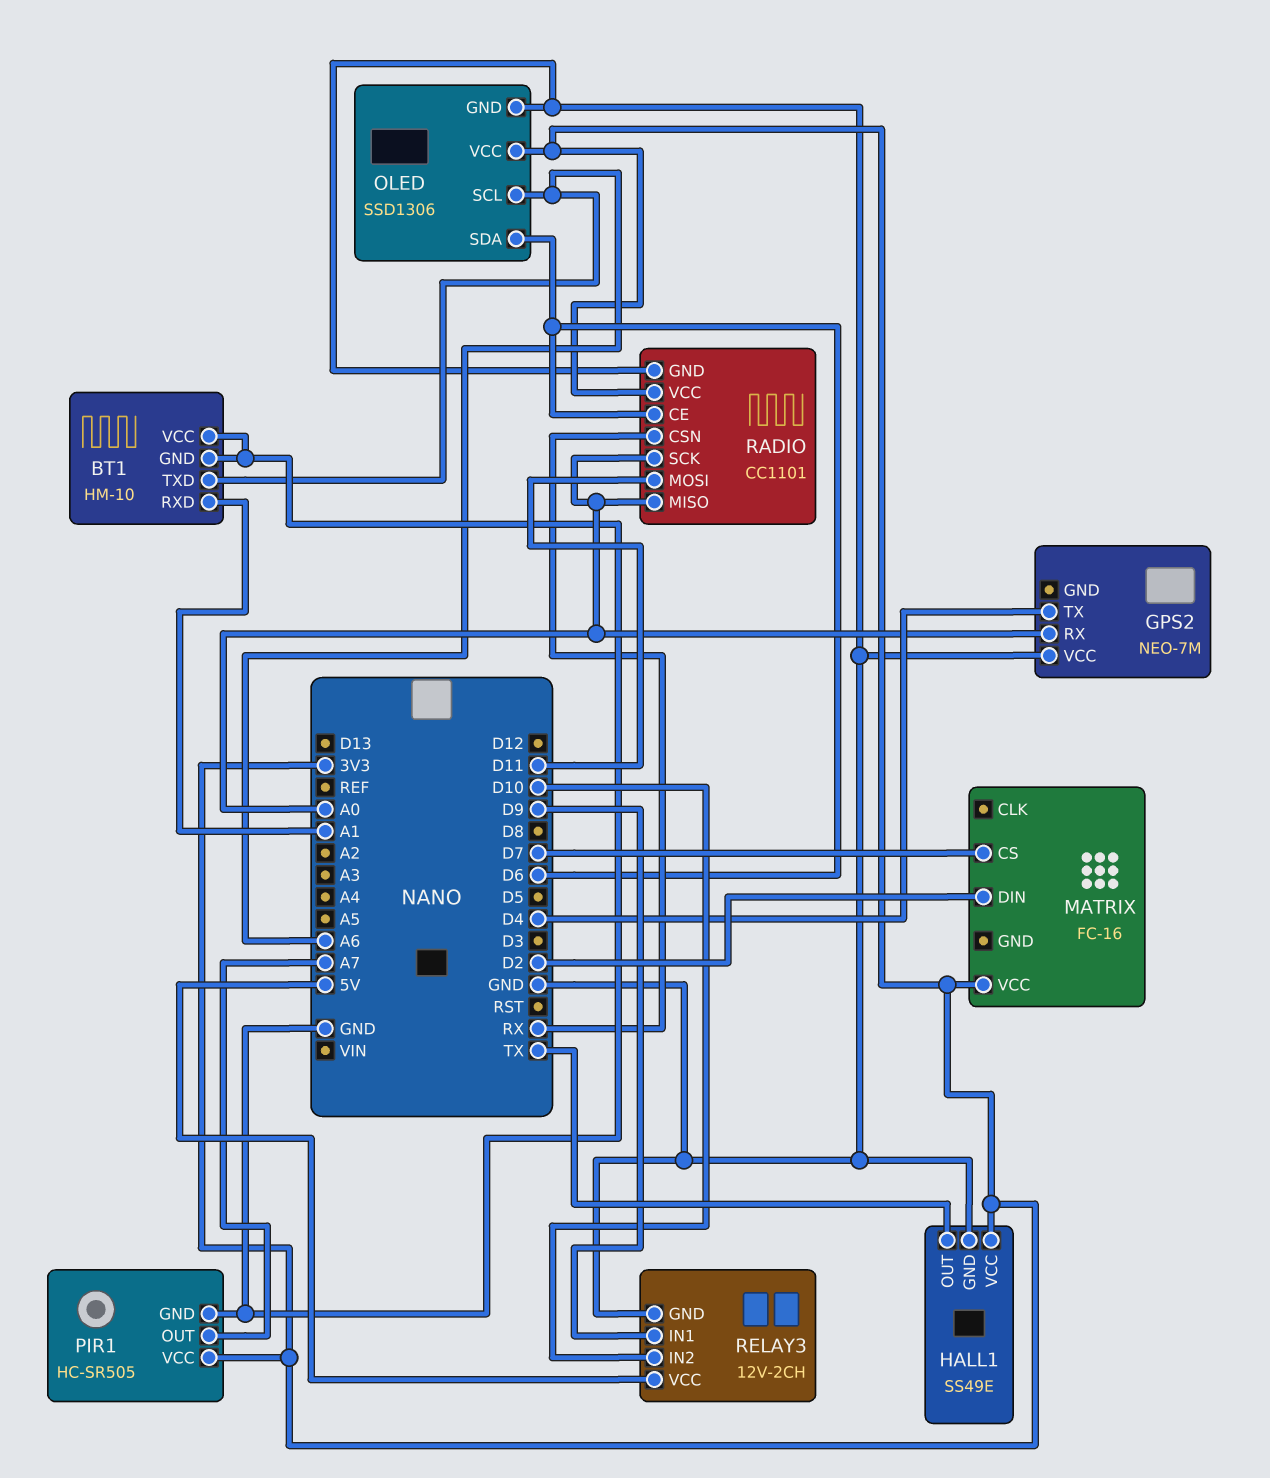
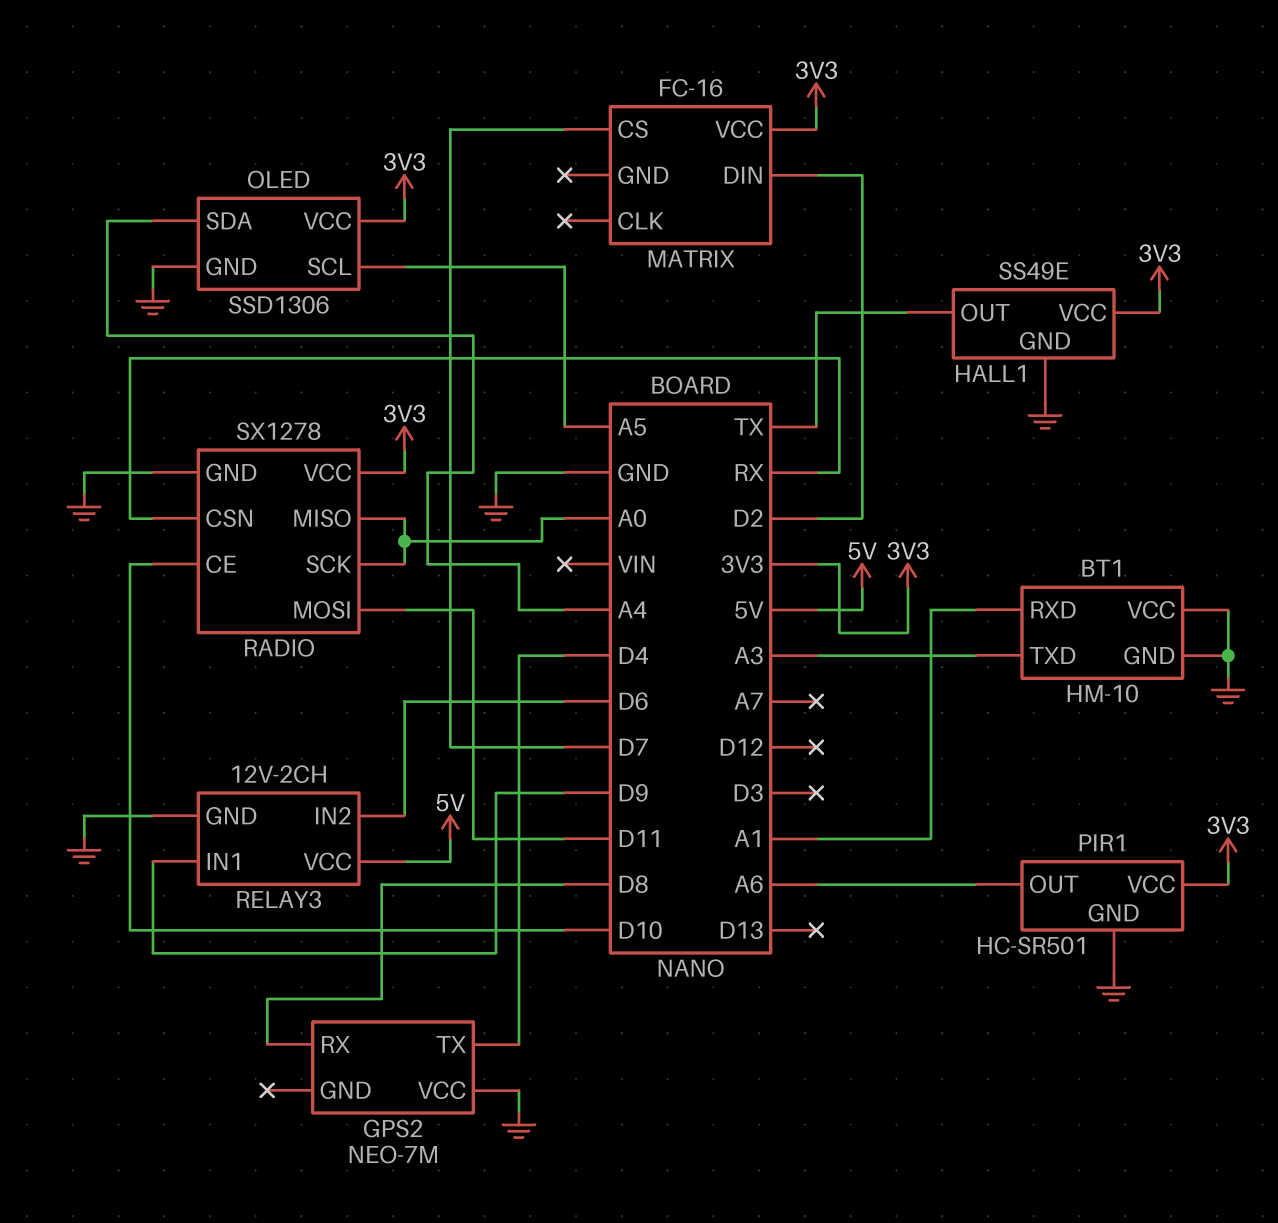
BT1 pin TXD: A6 -> A3
GPS2 pin RX: A0 -> D8
OLED pin SCL: A6 -> A5
OLED pin SDA: D6 -> A4
PIR1: HC-SR505 -> HC-SR501
PIR1 pin OUT: A7 -> A6
RADIO: CC1101 -> SX1278
RADIO pin CE: D6 -> D10
RELAY3 pin IN2: D10 -> D6

